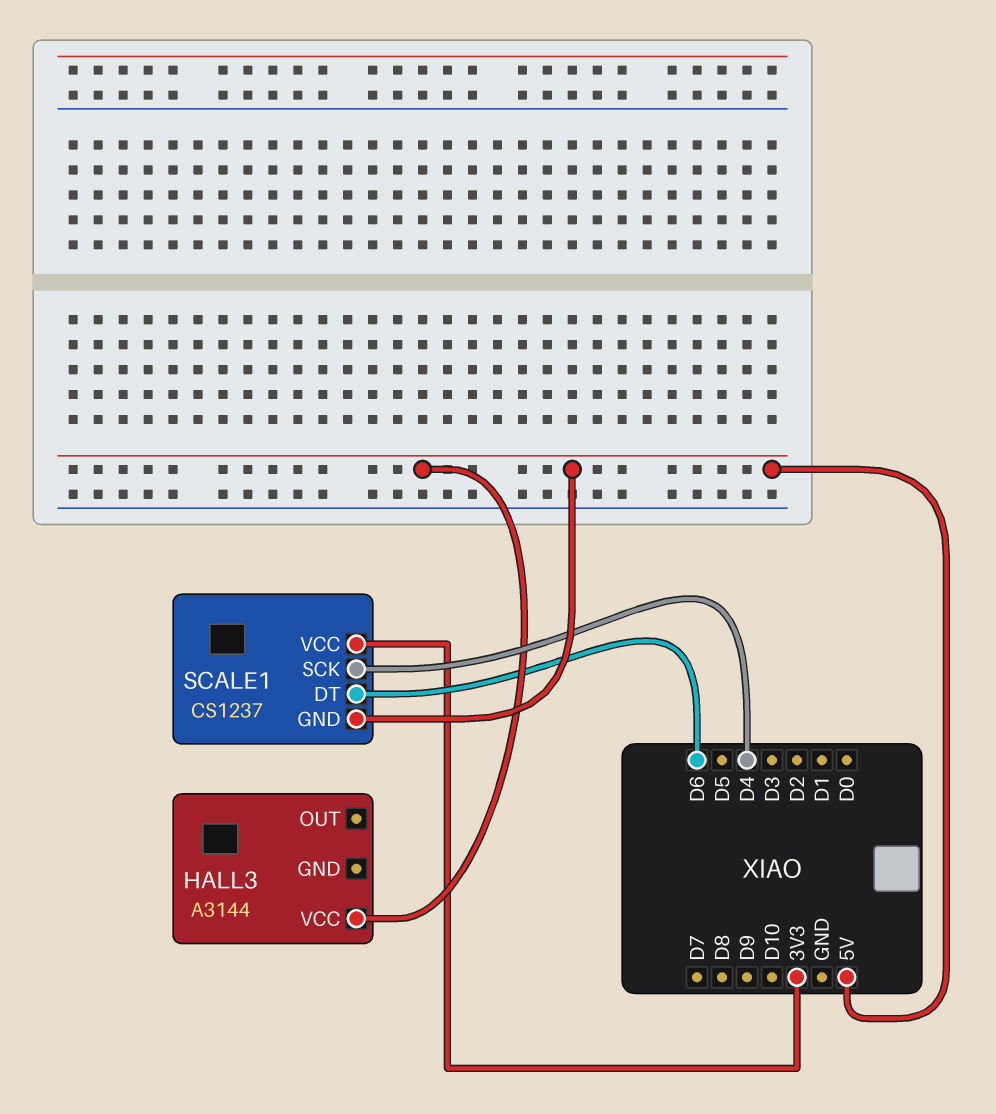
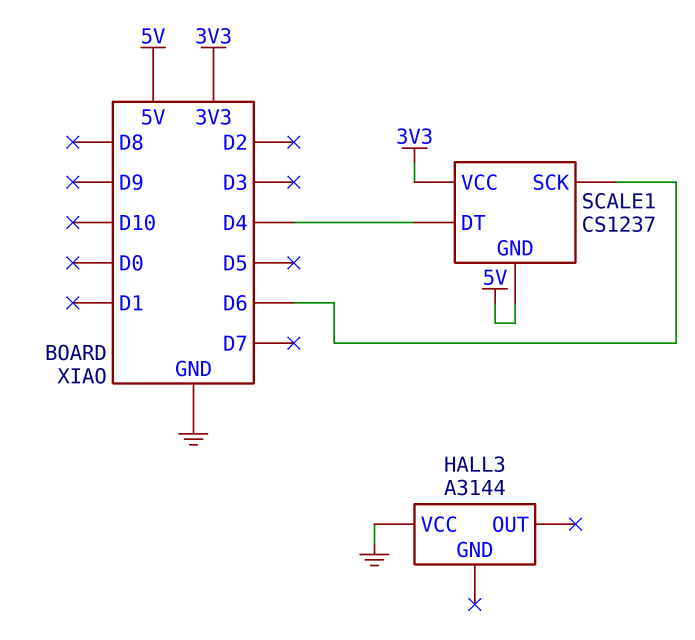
HALL3 pin VCC: 5V -> GND
SCALE1 pin DT: D6 -> D4
SCALE1 pin SCK: D4 -> D6

